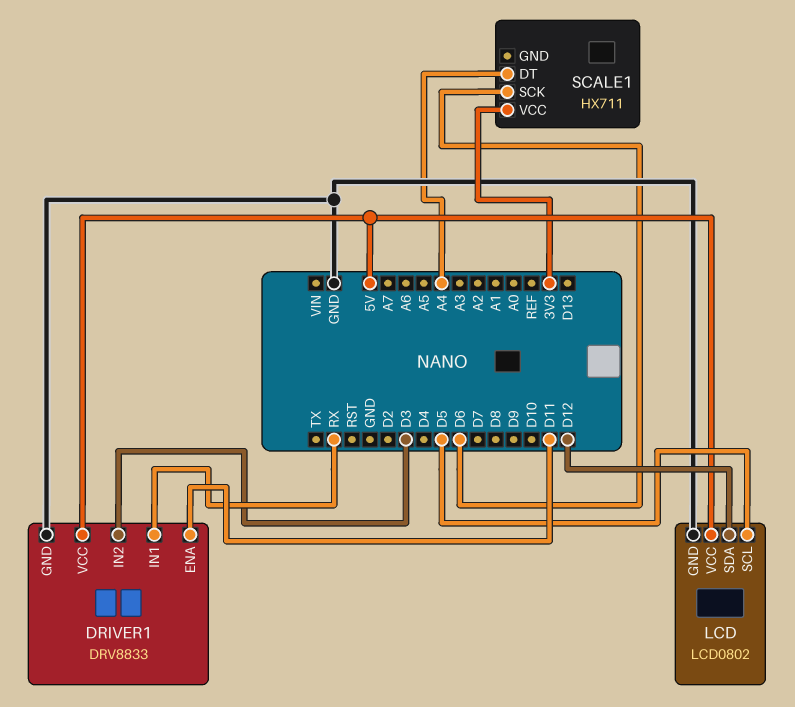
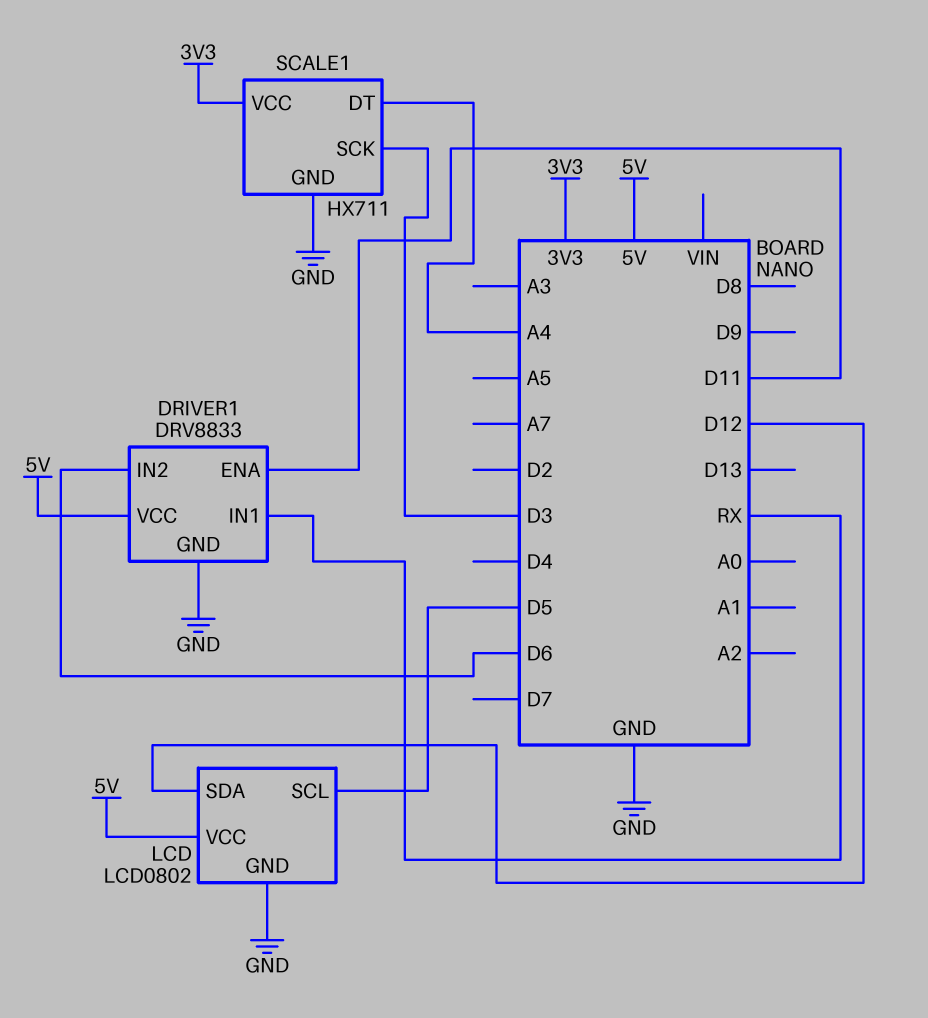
DRIVER1 pin IN2: D3 -> D6
SCALE1 pin GND: none -> GND
SCALE1 pin SCK: D6 -> D3

